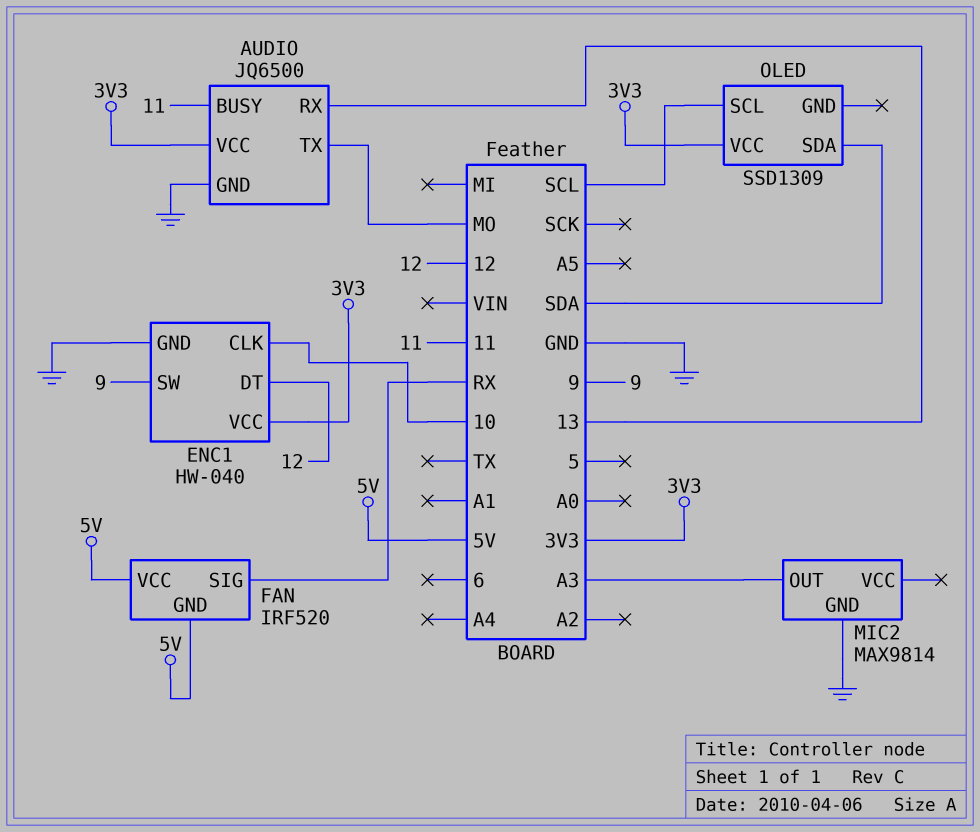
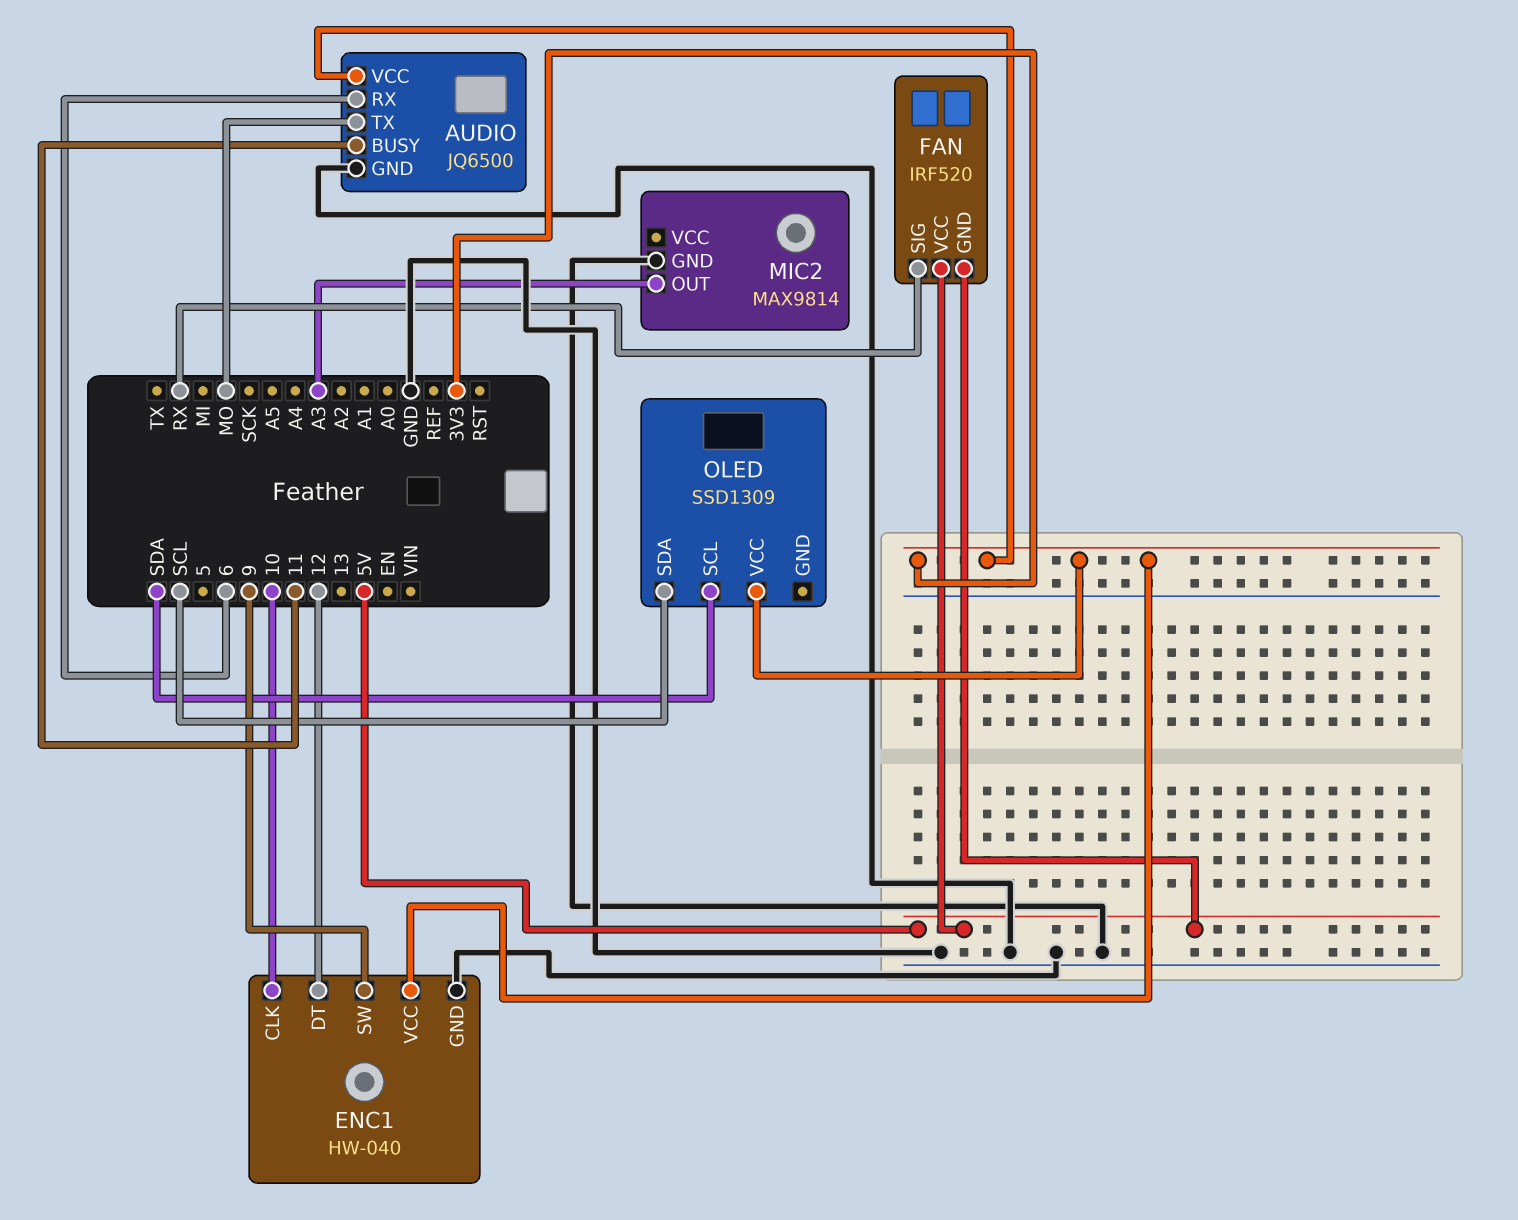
AUDIO pin RX: 13 -> 6
OLED pin SCL: SCL -> SDA
OLED pin SDA: SDA -> SCL

